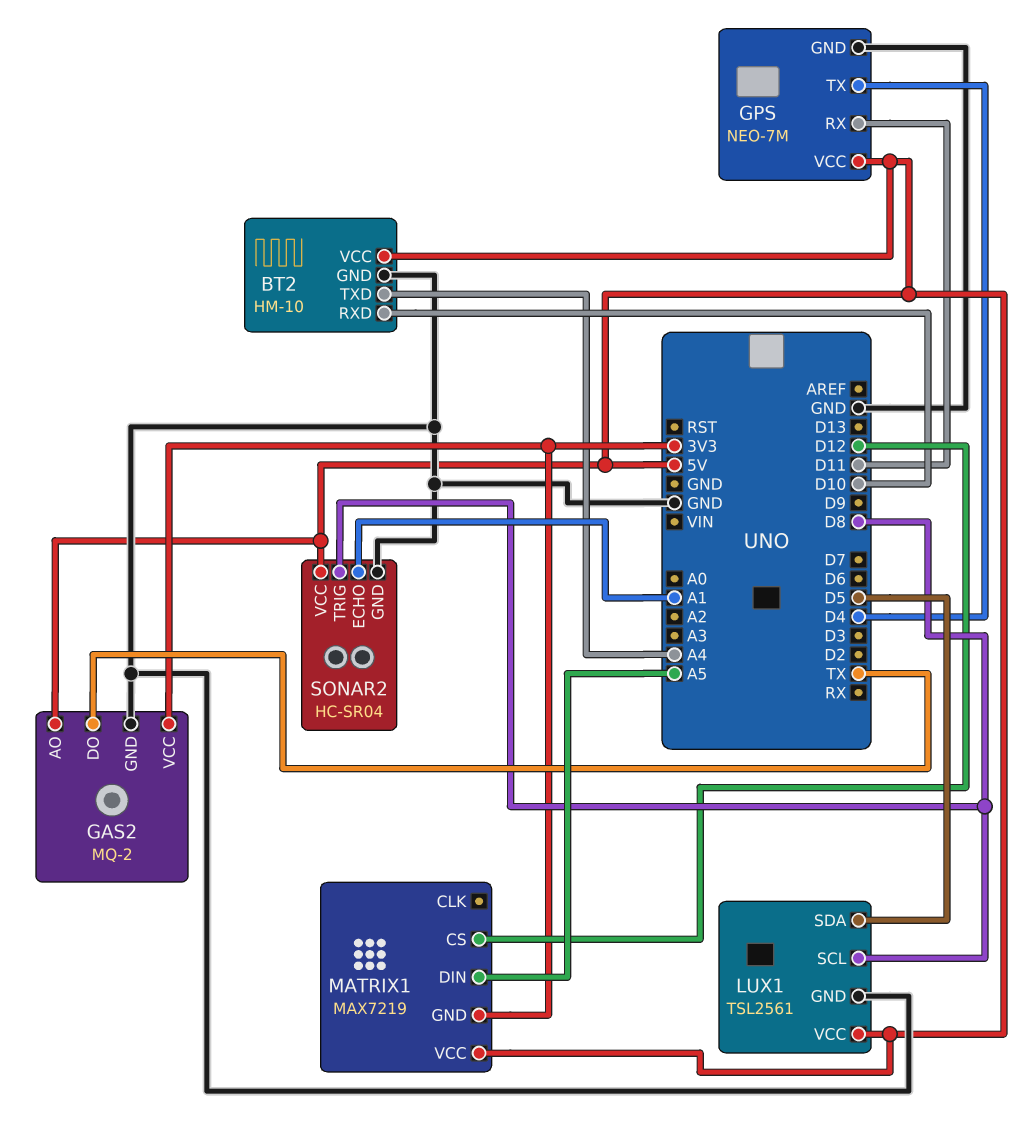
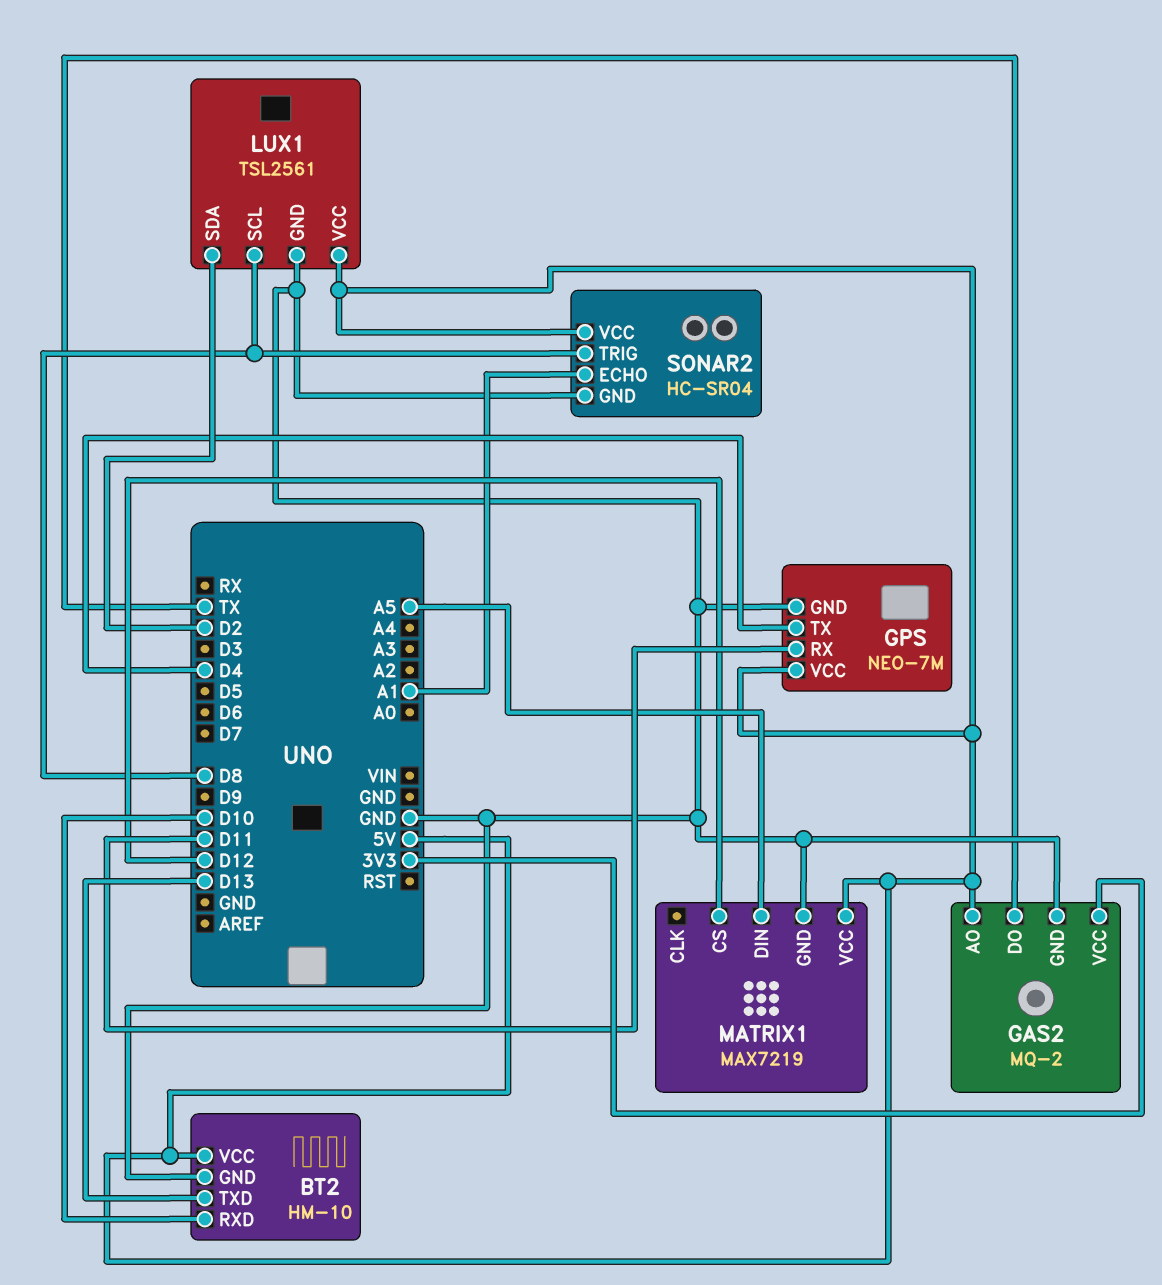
BT2 pin TXD: A4 -> D13
LUX1 pin SDA: D5 -> D2
MATRIX1 pin GND: 3V3 -> GND

